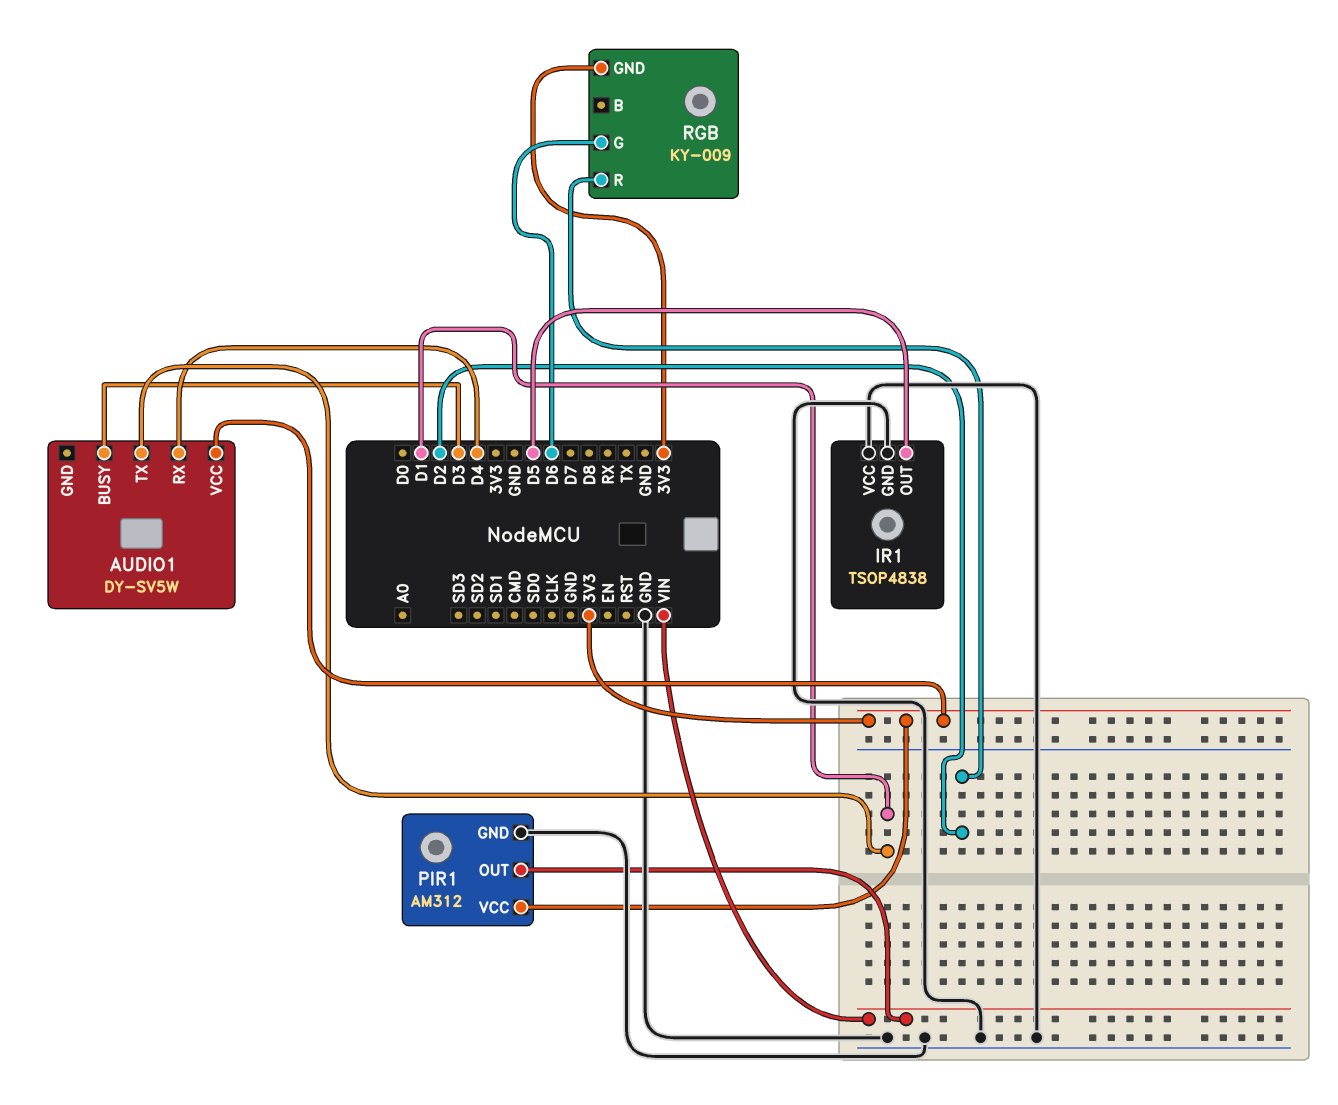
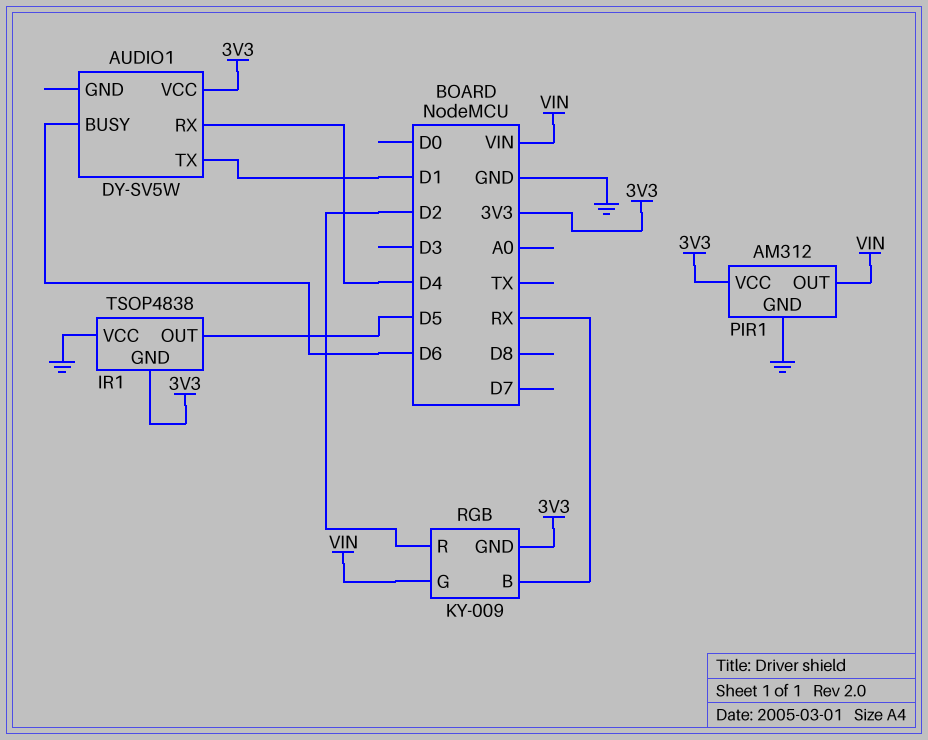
AUDIO1 pin BUSY: D3 -> D6
IR1 pin GND: GND -> 3V3
RGB pin B: none -> RX
RGB pin G: D6 -> VIN

